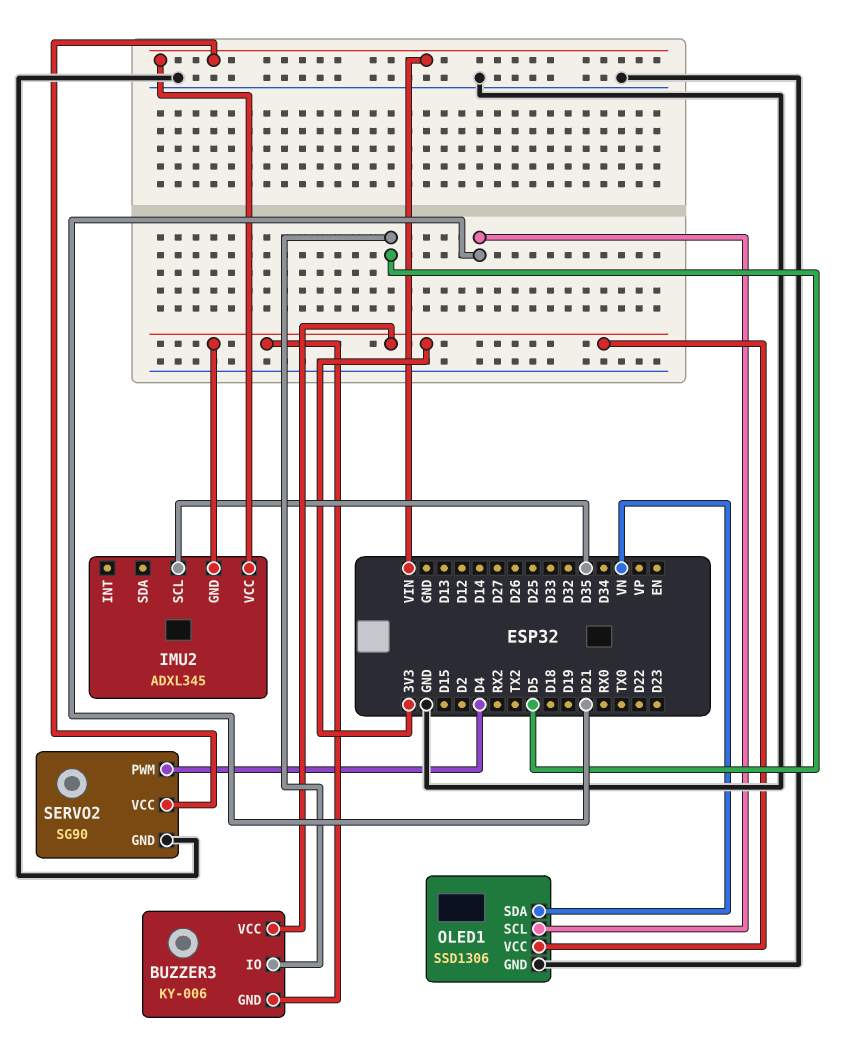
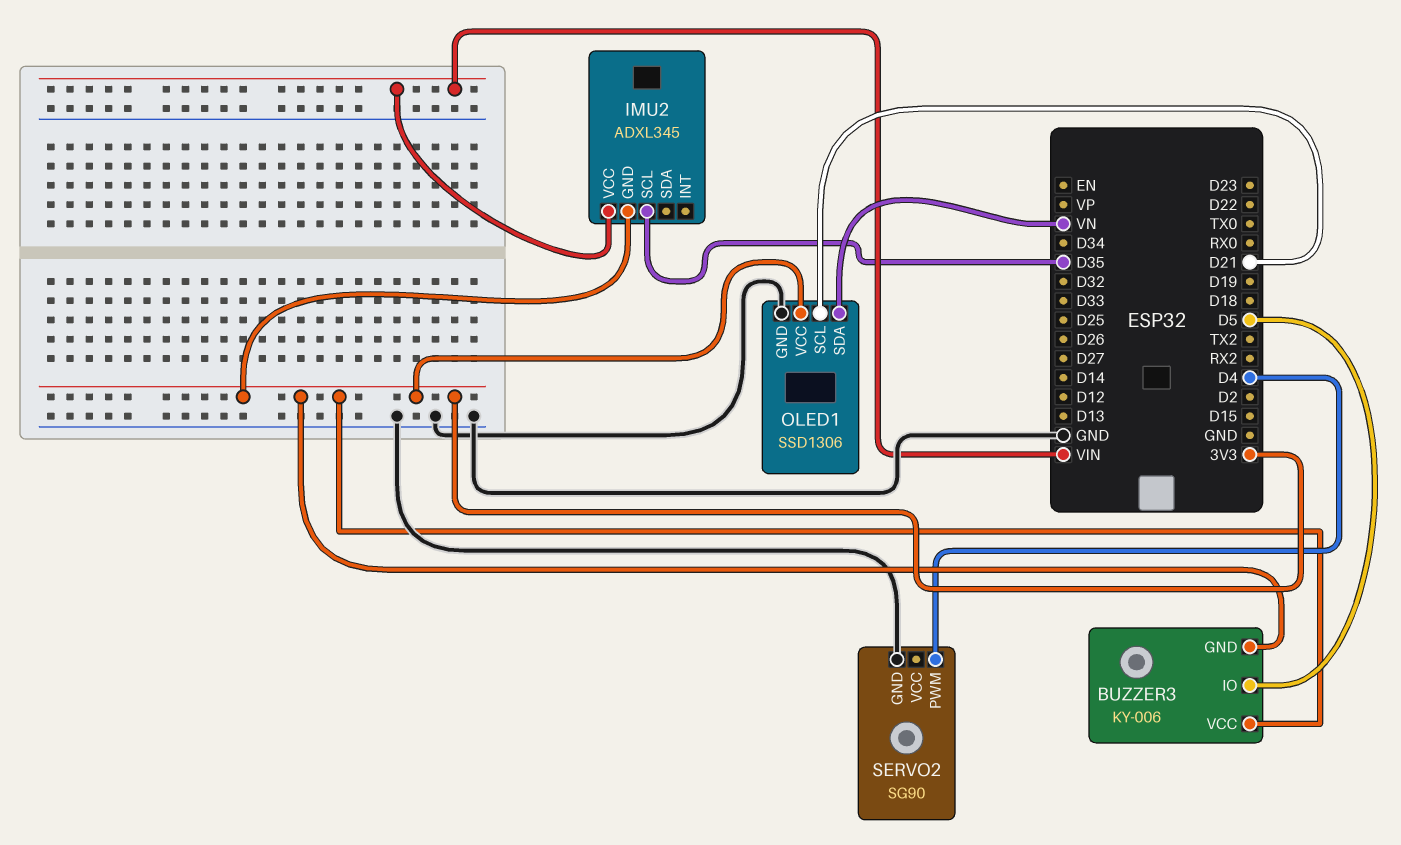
SERVO2 pin VCC: VIN -> none

